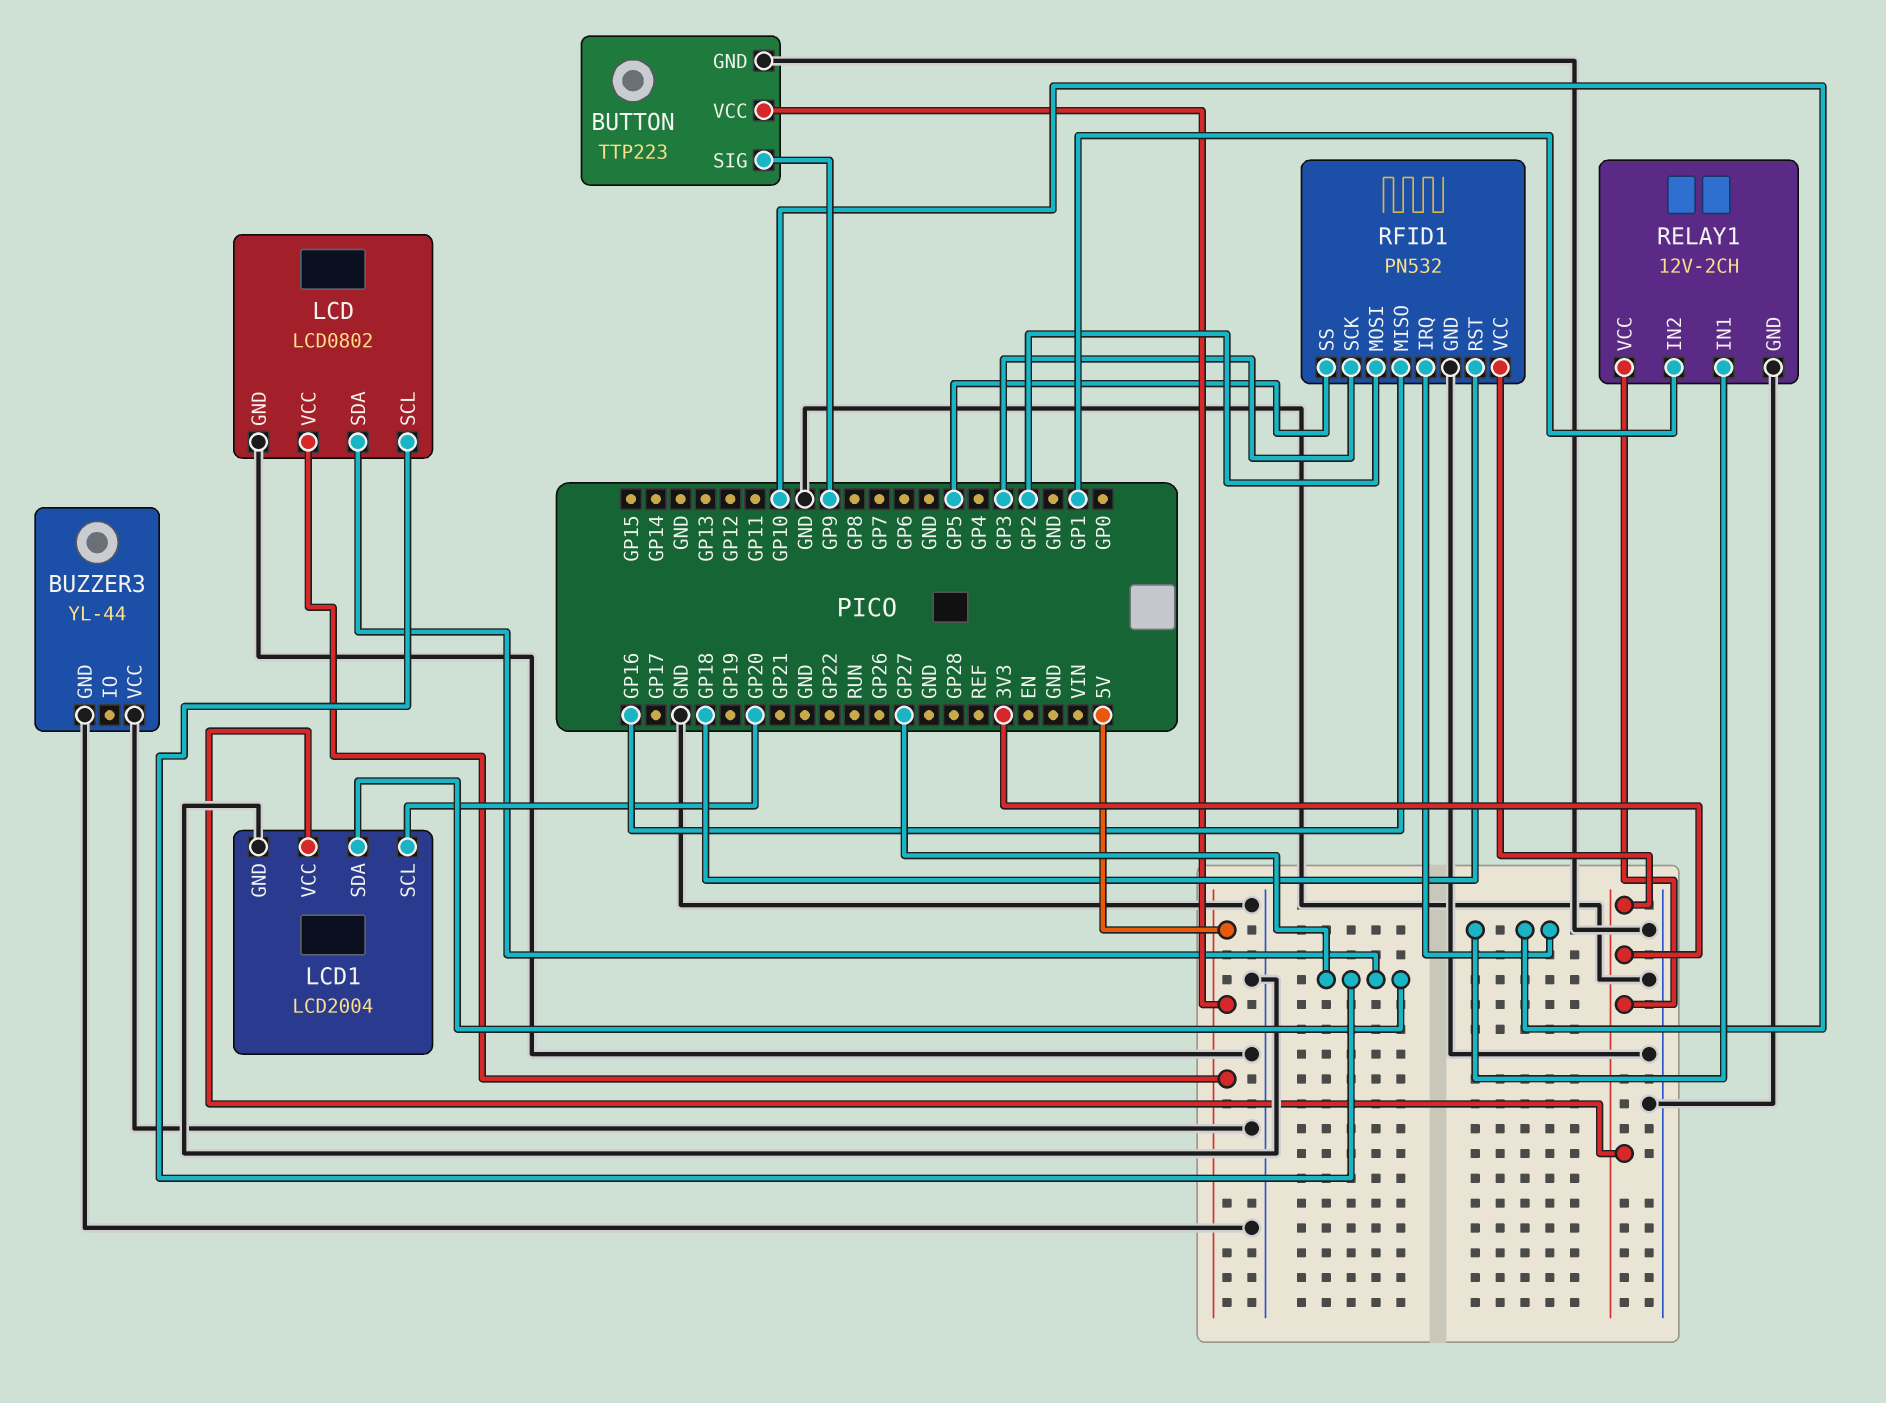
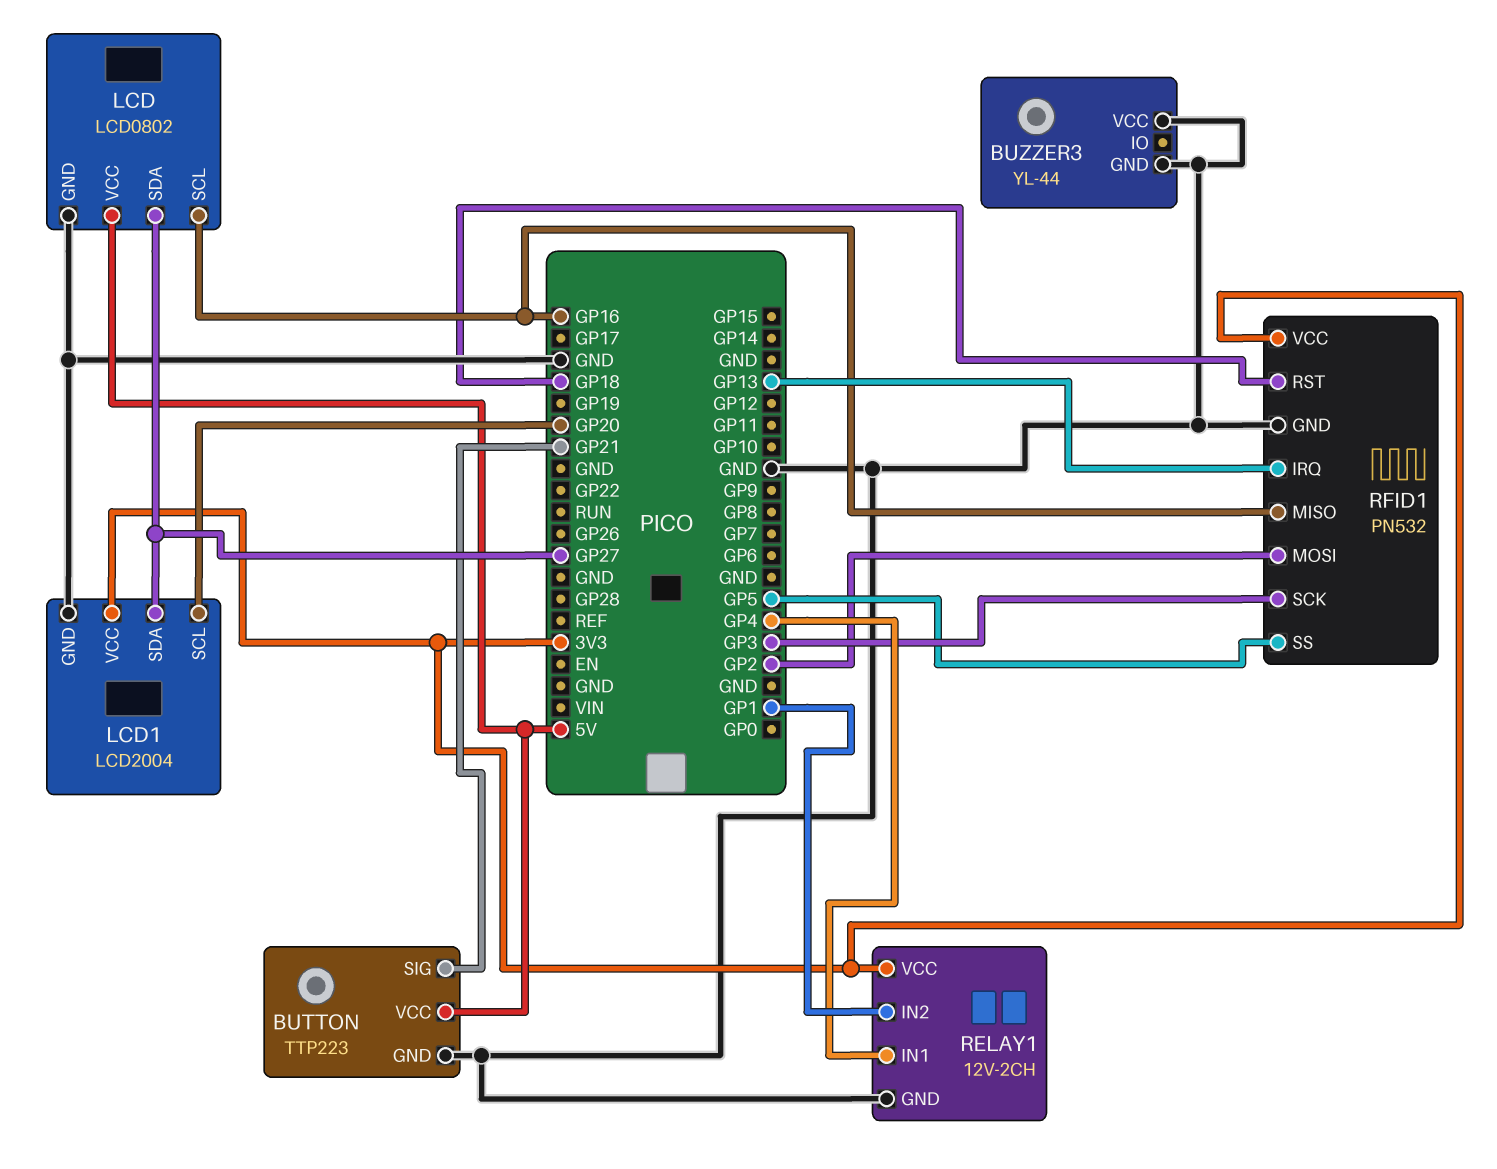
BUTTON pin SIG: GP9 -> GP21
LCD pin SCL: GP27 -> GP16
RELAY1 pin IN1: GP10 -> GP4
RFID1 pin IRQ: GP10 -> GP13

